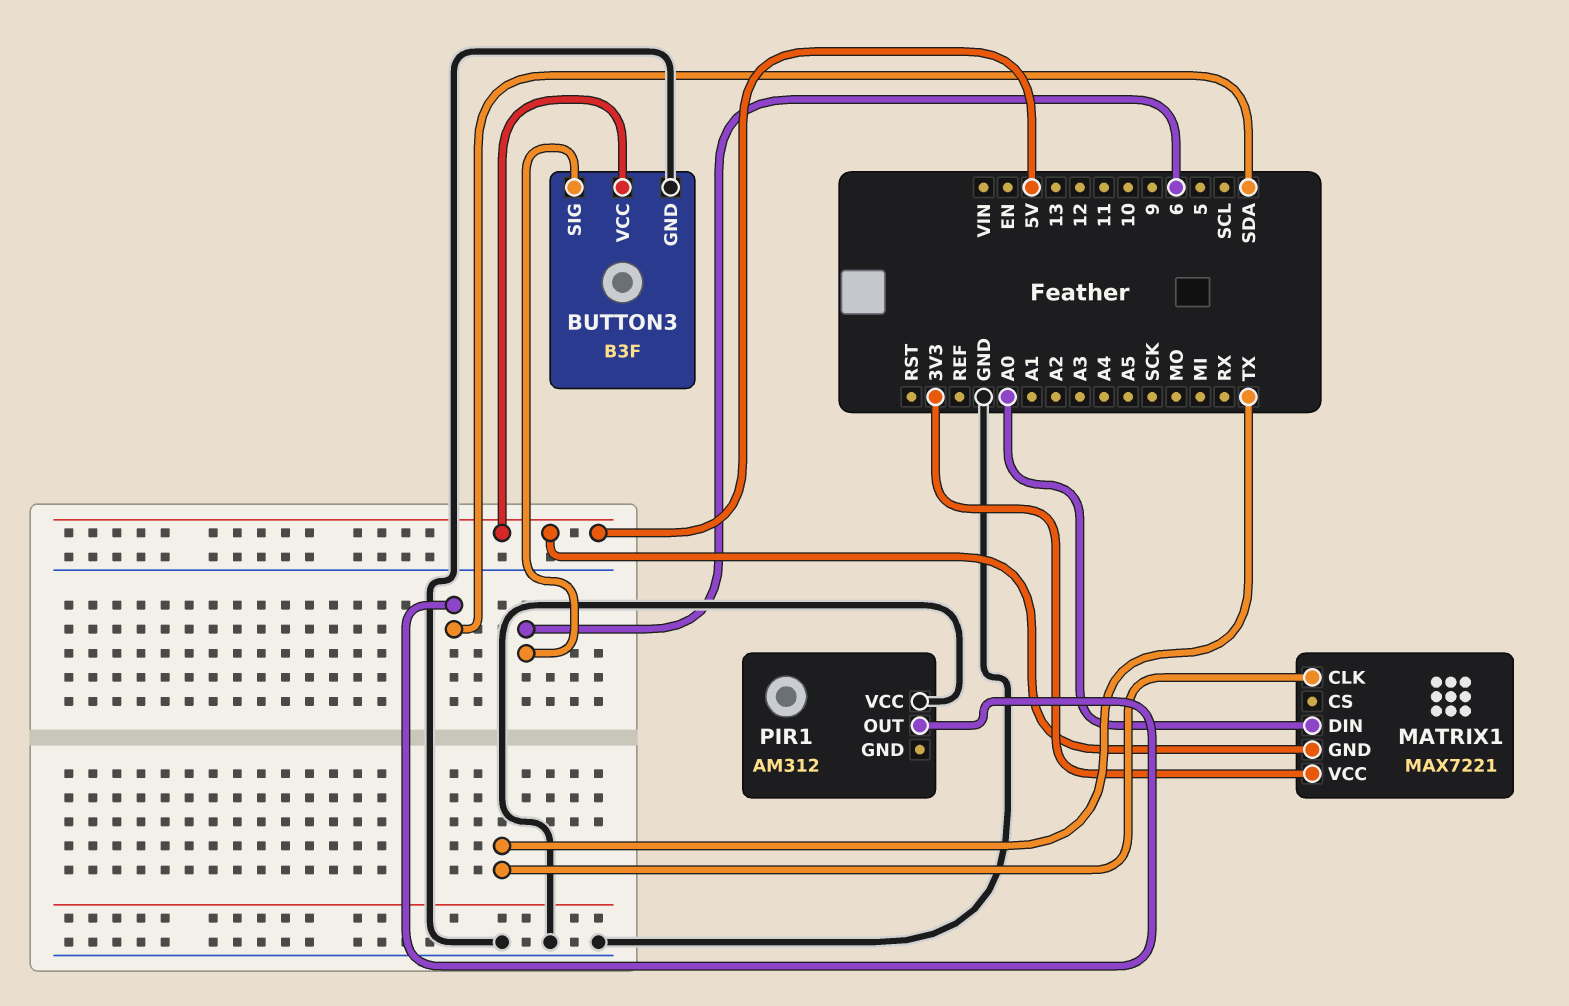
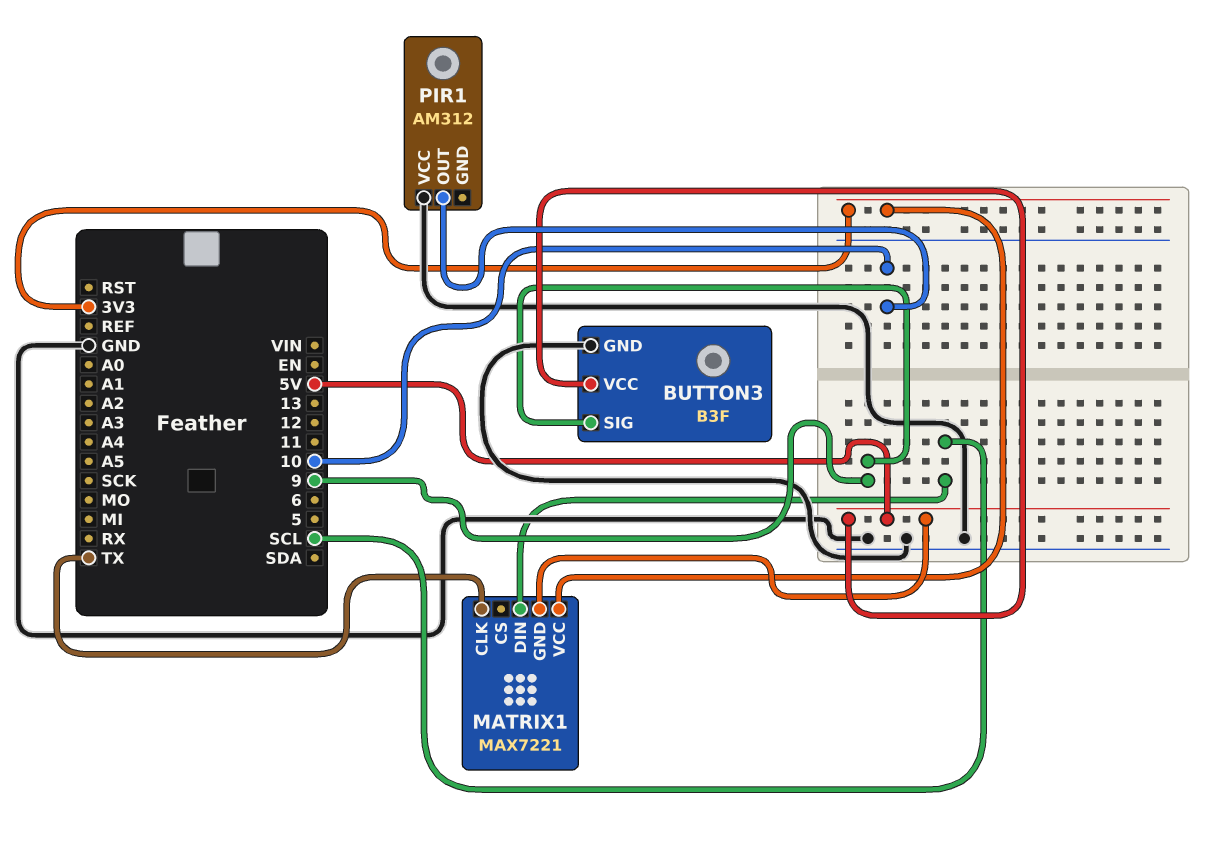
BUTTON3 pin SIG: 6 -> 9
MATRIX1 pin DIN: A0 -> SCL
PIR1 pin OUT: SDA -> 10

